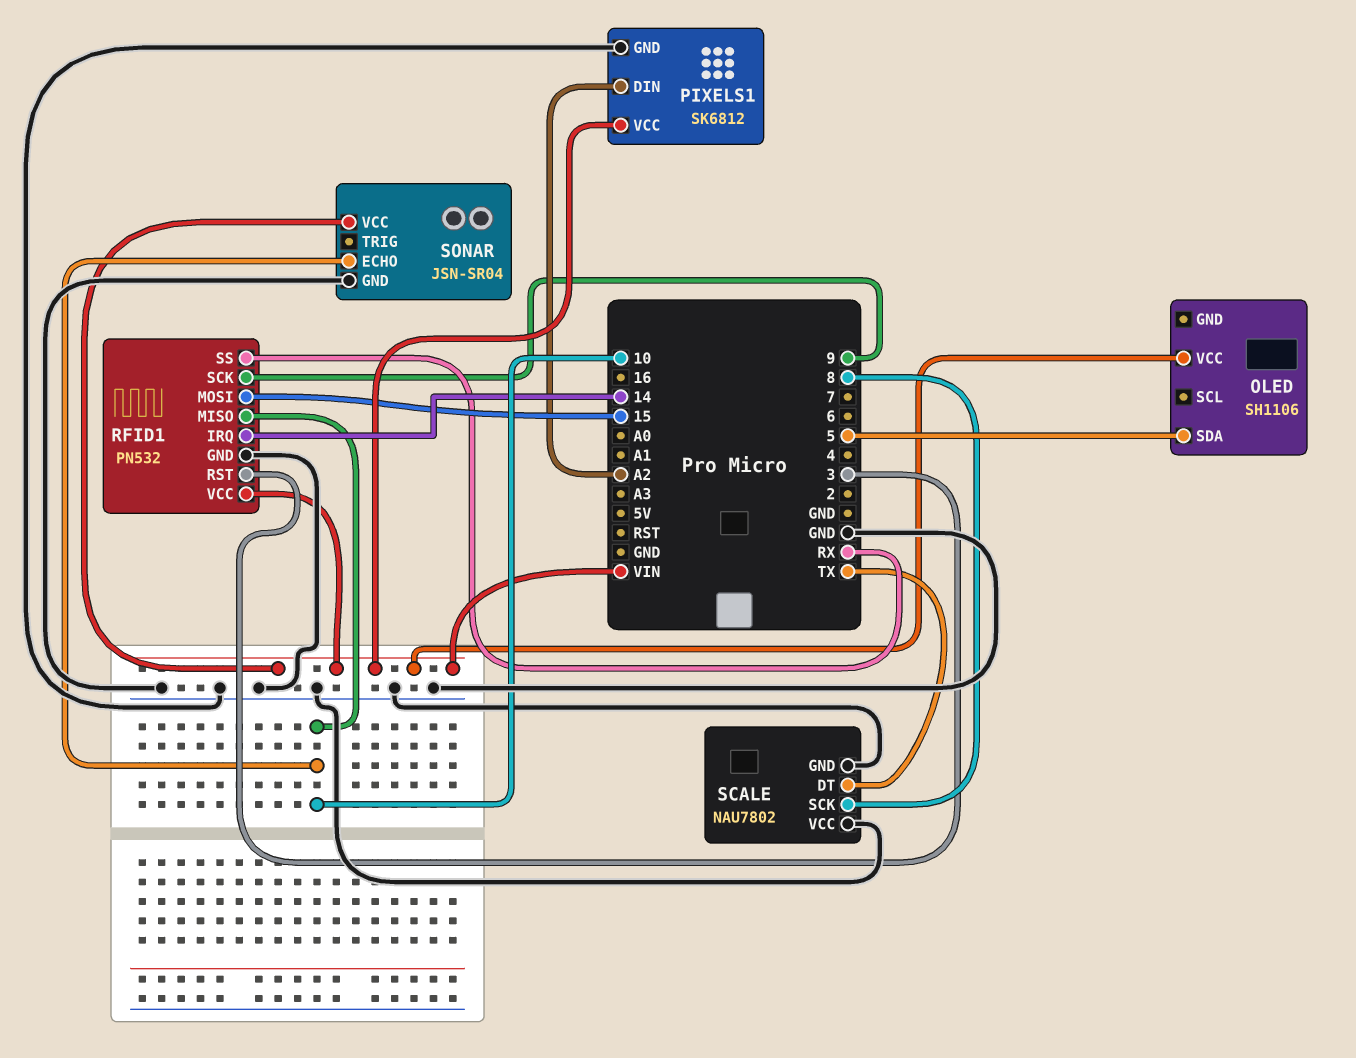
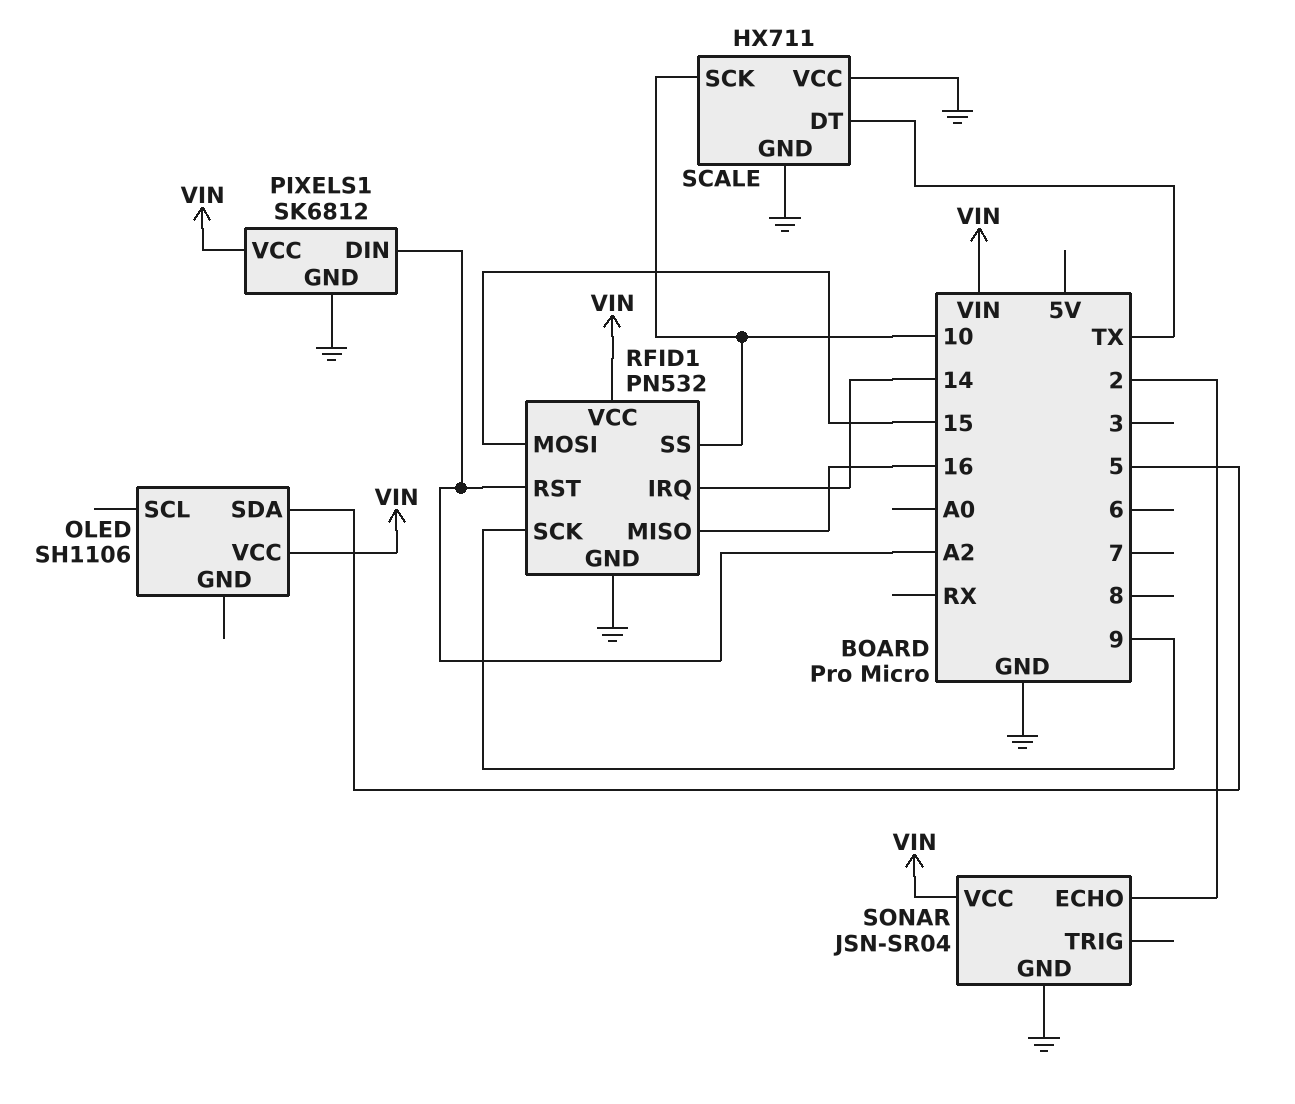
RFID1 pin MISO: 10 -> 16
RFID1 pin RST: 3 -> A2
RFID1 pin SS: RX -> 10
SCALE: NAU7802 -> HX711
SCALE pin SCK: 8 -> 10
SONAR pin ECHO: 10 -> 2

